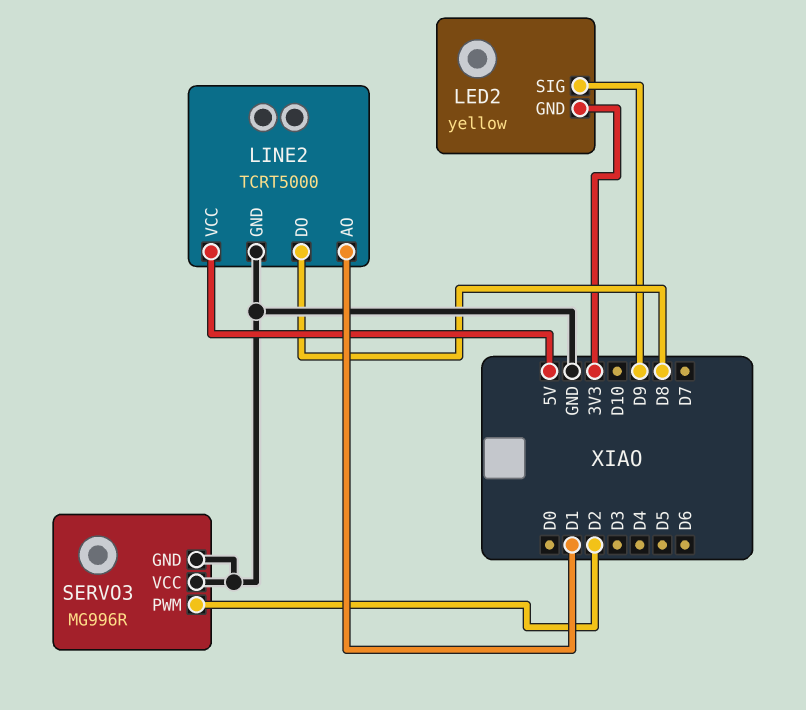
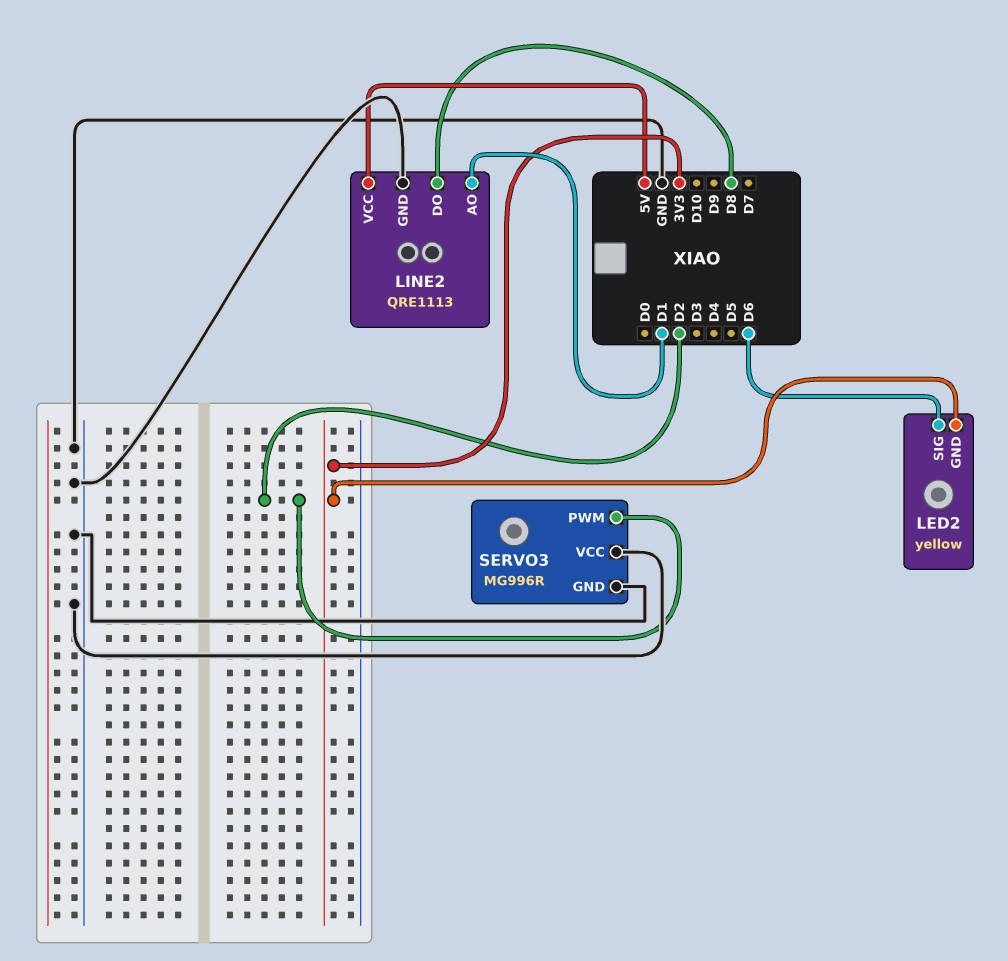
LED2 pin SIG: D9 -> D6
LINE2: TCRT5000 -> QRE1113

